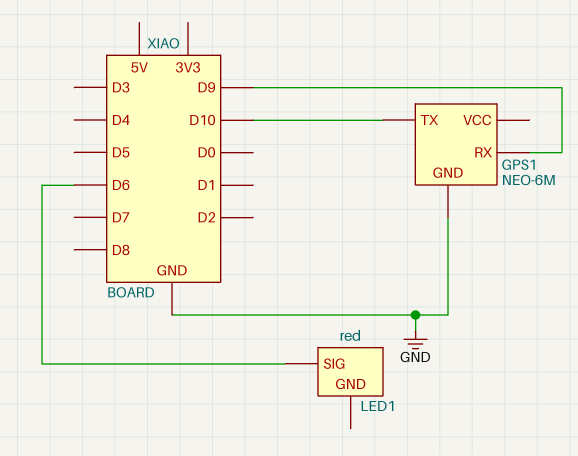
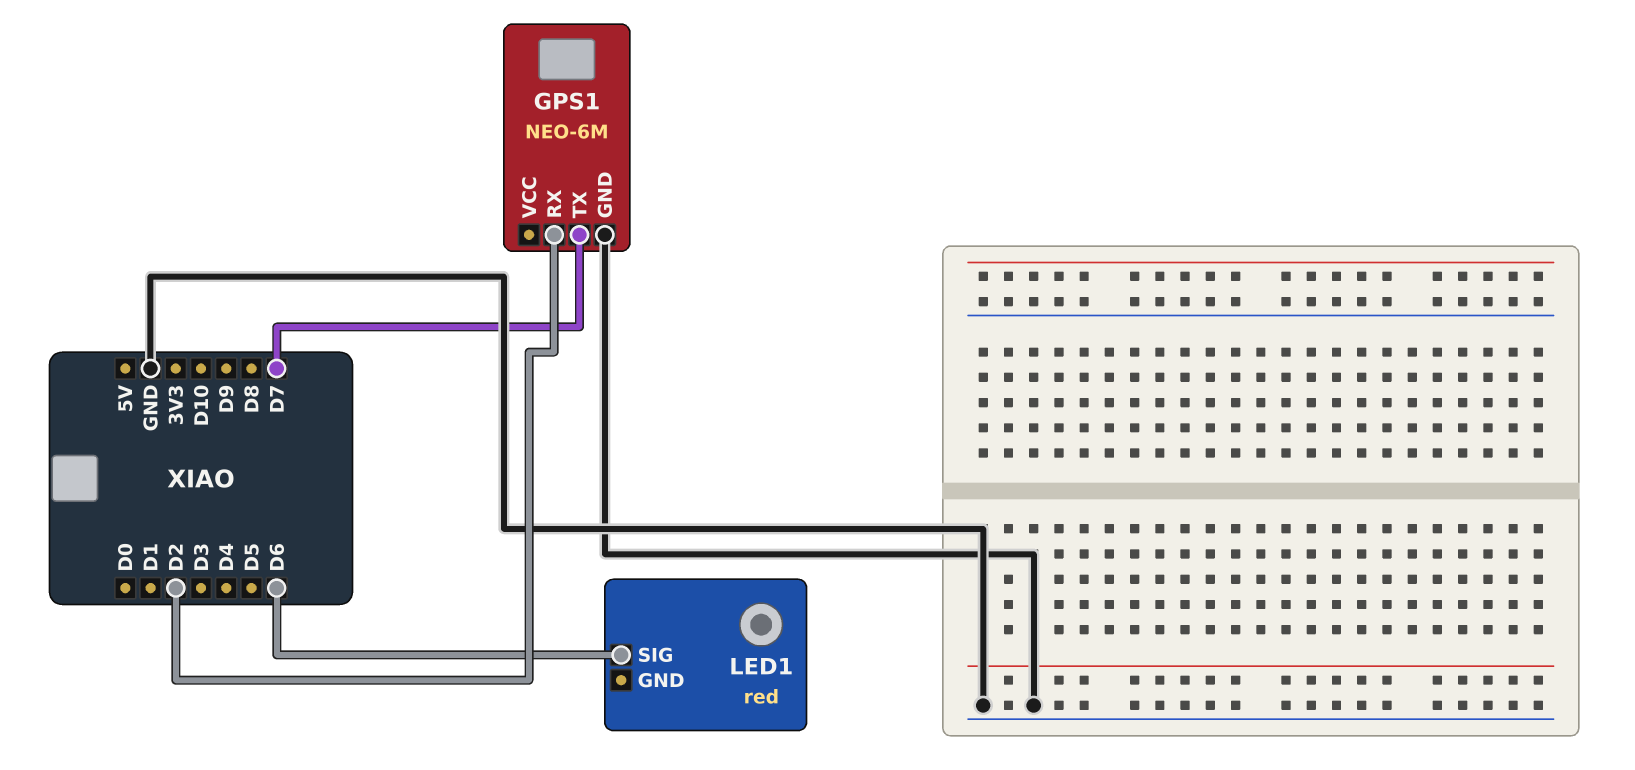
GPS1 pin RX: D9 -> D2
GPS1 pin TX: D10 -> D7

